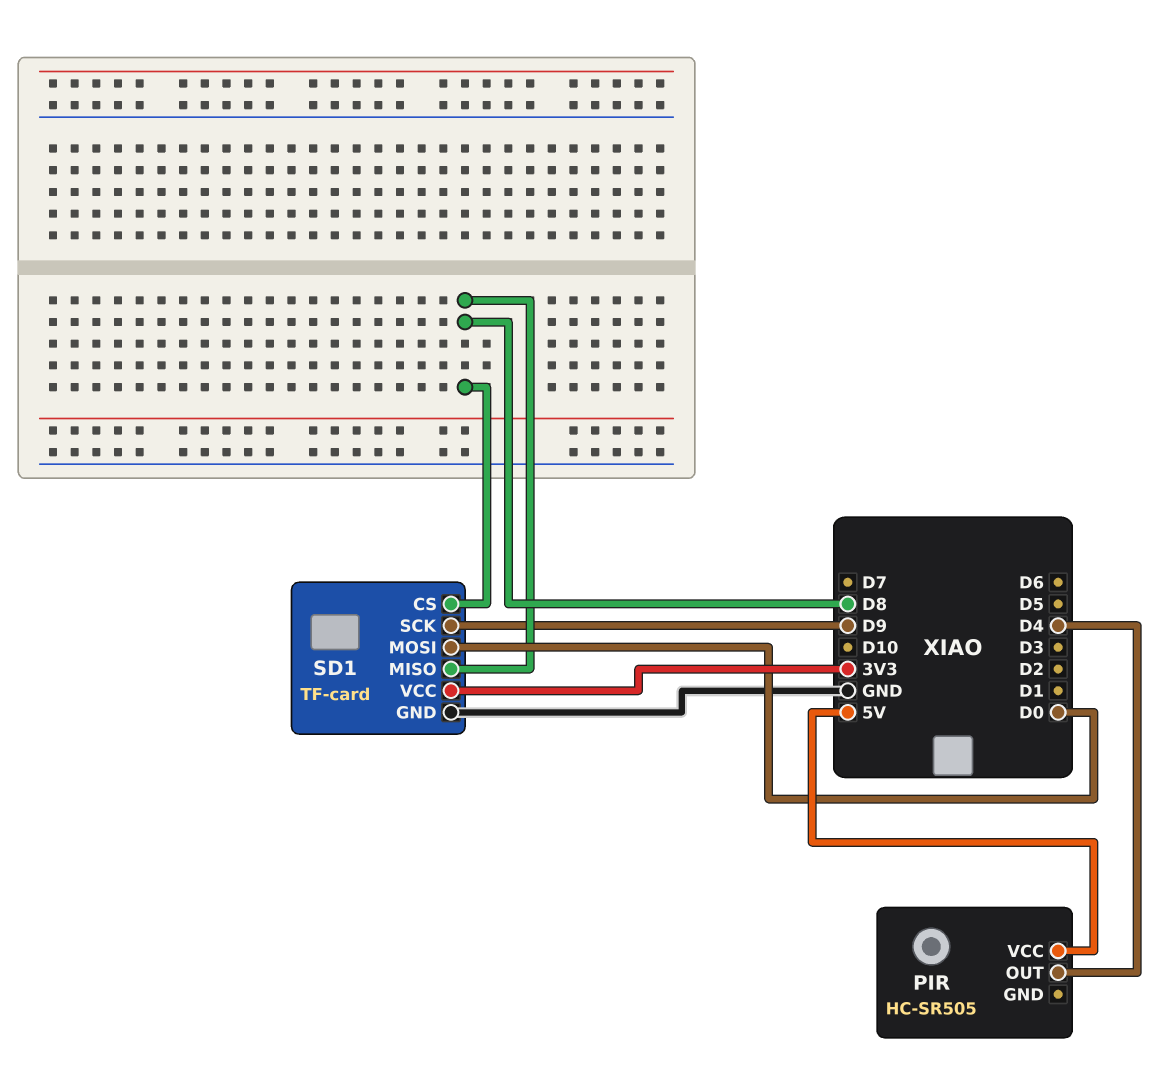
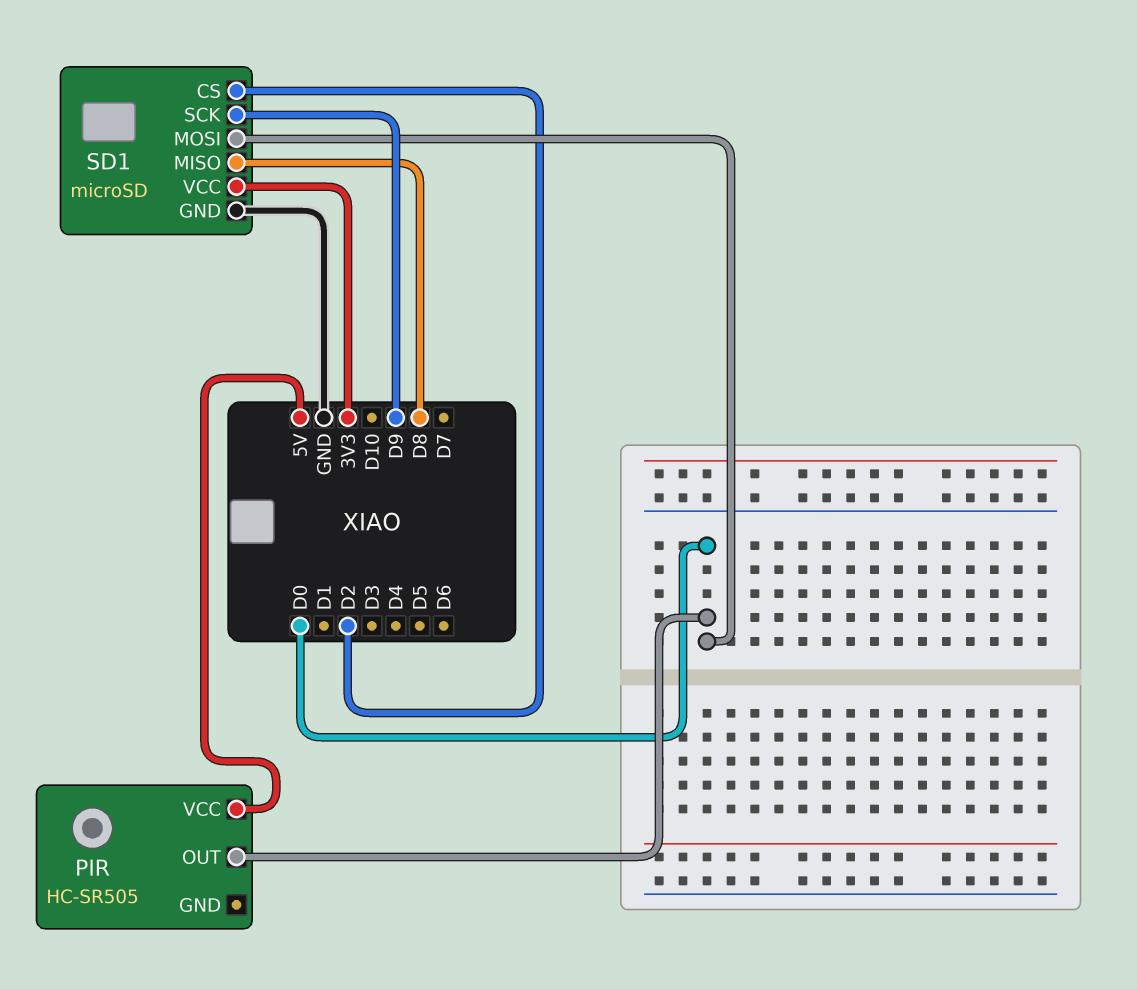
PIR pin OUT: D4 -> D0
SD1: TF-card -> microSD
SD1 pin CS: D8 -> D2

